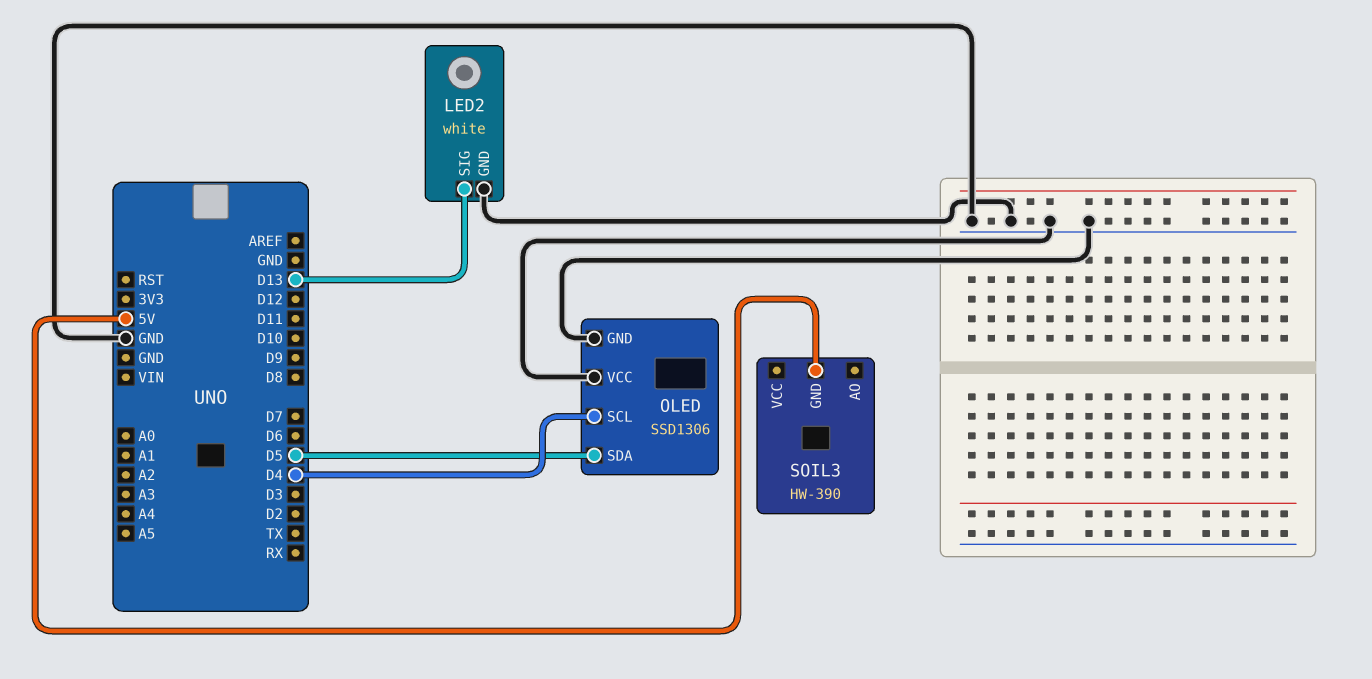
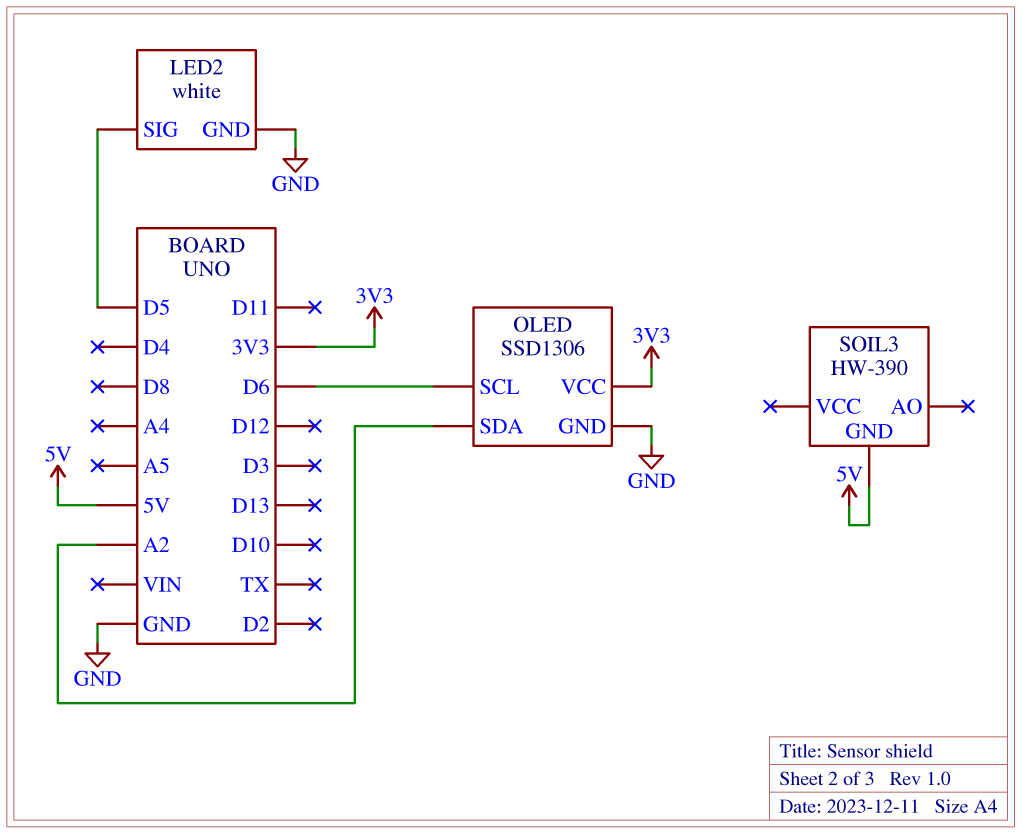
LED2 pin SIG: D13 -> D5
OLED pin SCL: D4 -> D6
OLED pin SDA: D5 -> A2
OLED pin VCC: GND -> 3V3

